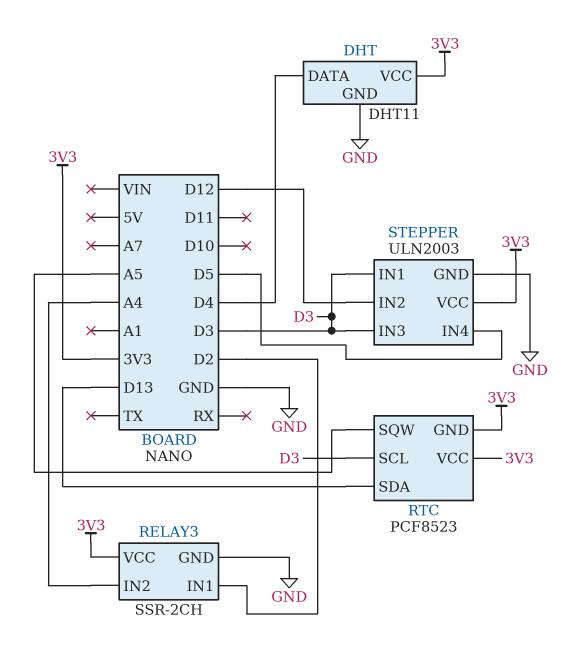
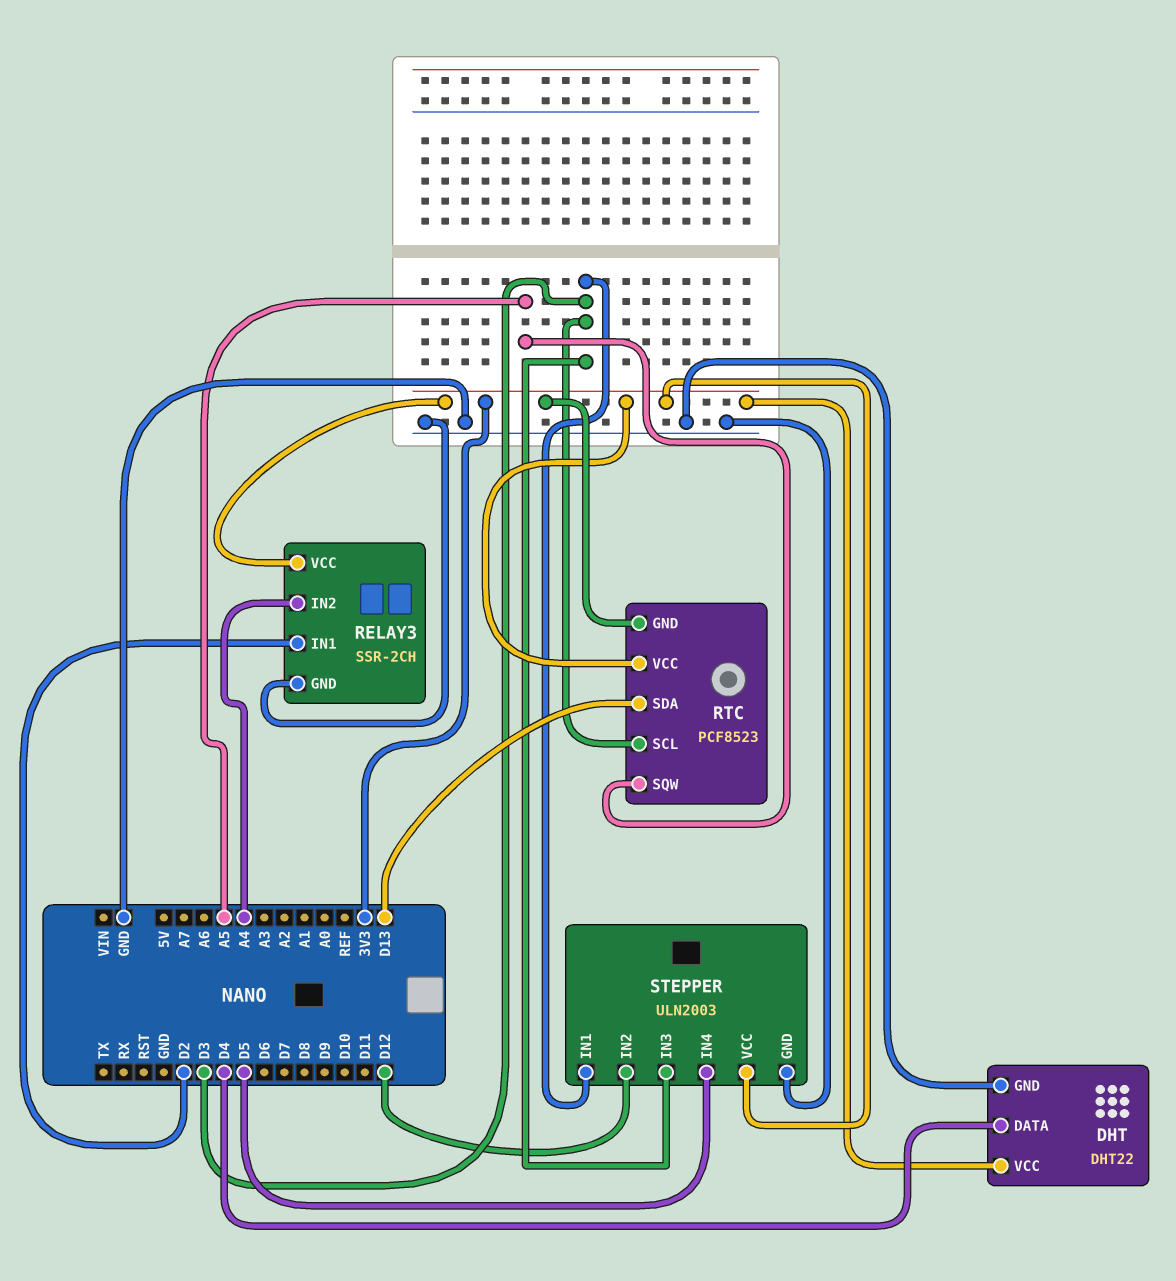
DHT: DHT11 -> DHT22

